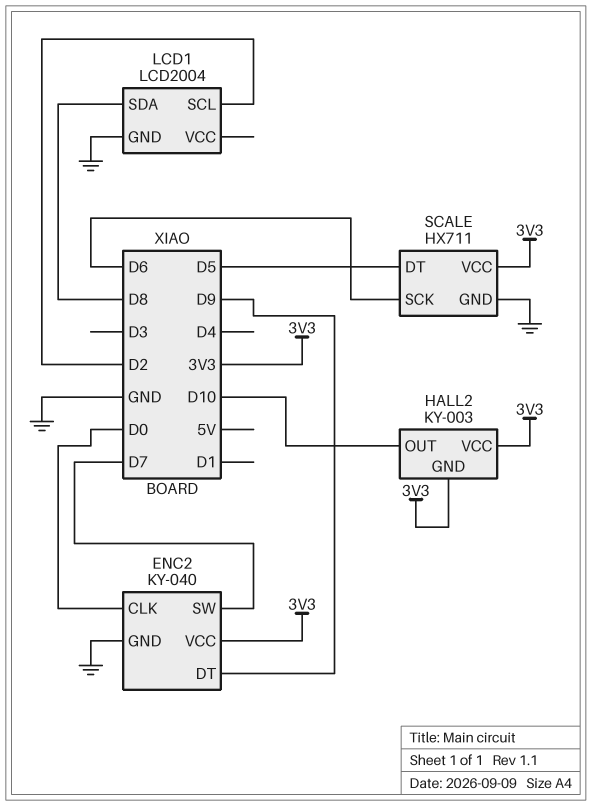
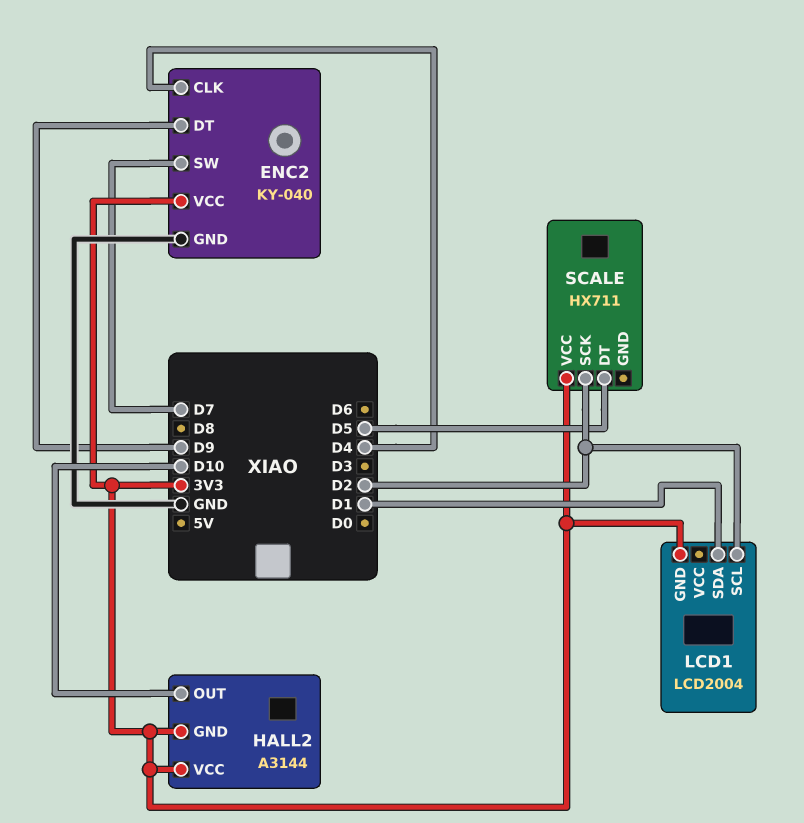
ENC2 pin CLK: D0 -> D4
HALL2: KY-003 -> A3144
LCD1 pin GND: GND -> 3V3
LCD1 pin SDA: D8 -> D1
SCALE pin GND: GND -> none
SCALE pin SCK: D6 -> D2

